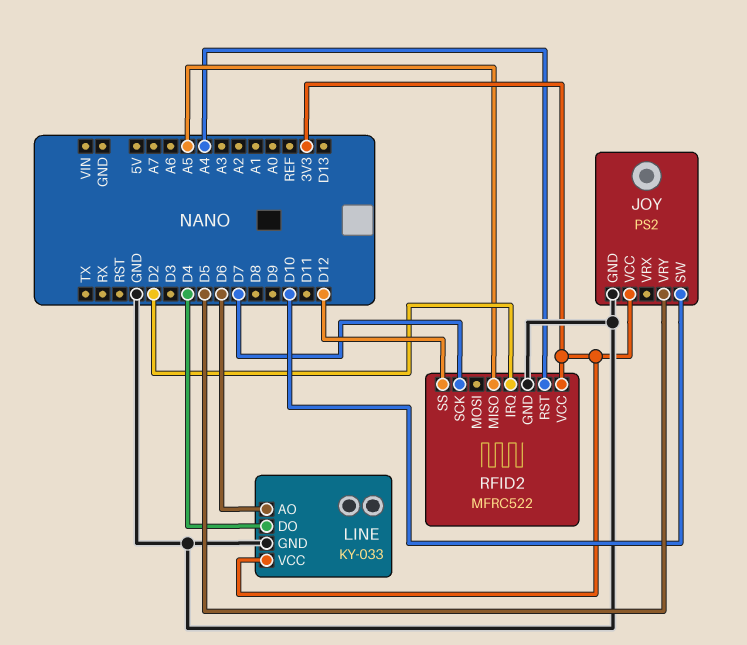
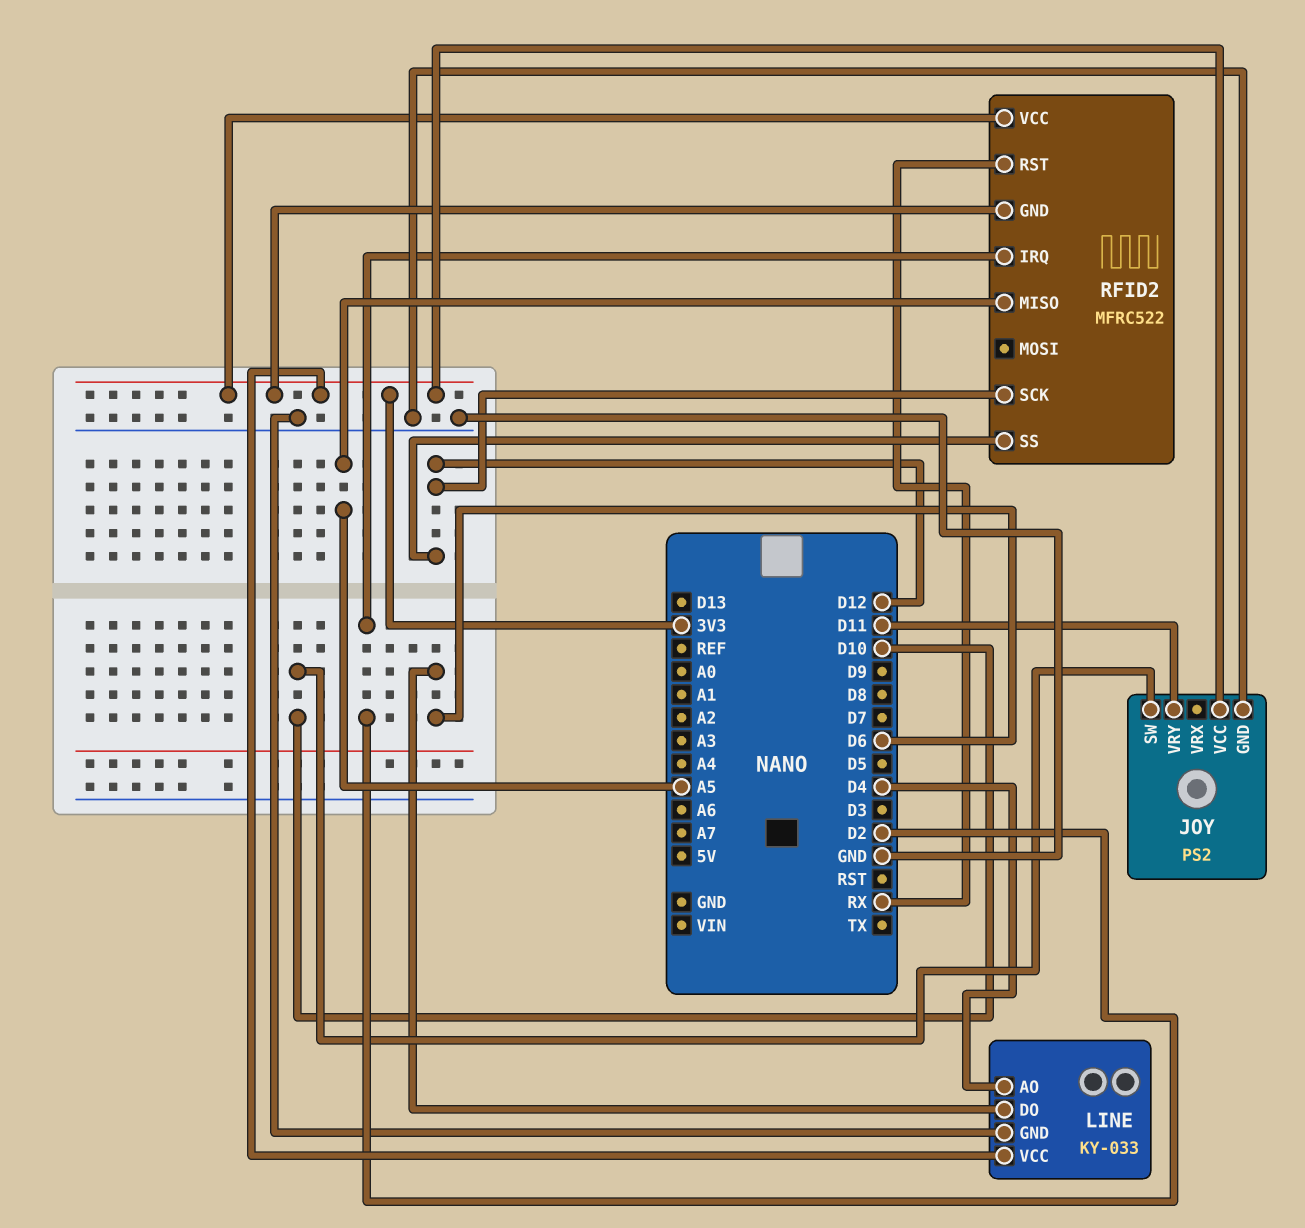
JOY pin VRY: D5 -> D11
LINE pin AO: D6 -> D4
LINE pin DO: D4 -> D6
RFID2 pin GND: GND -> 3V3
RFID2 pin RST: A4 -> RX
RFID2 pin SCK: D7 -> D12

